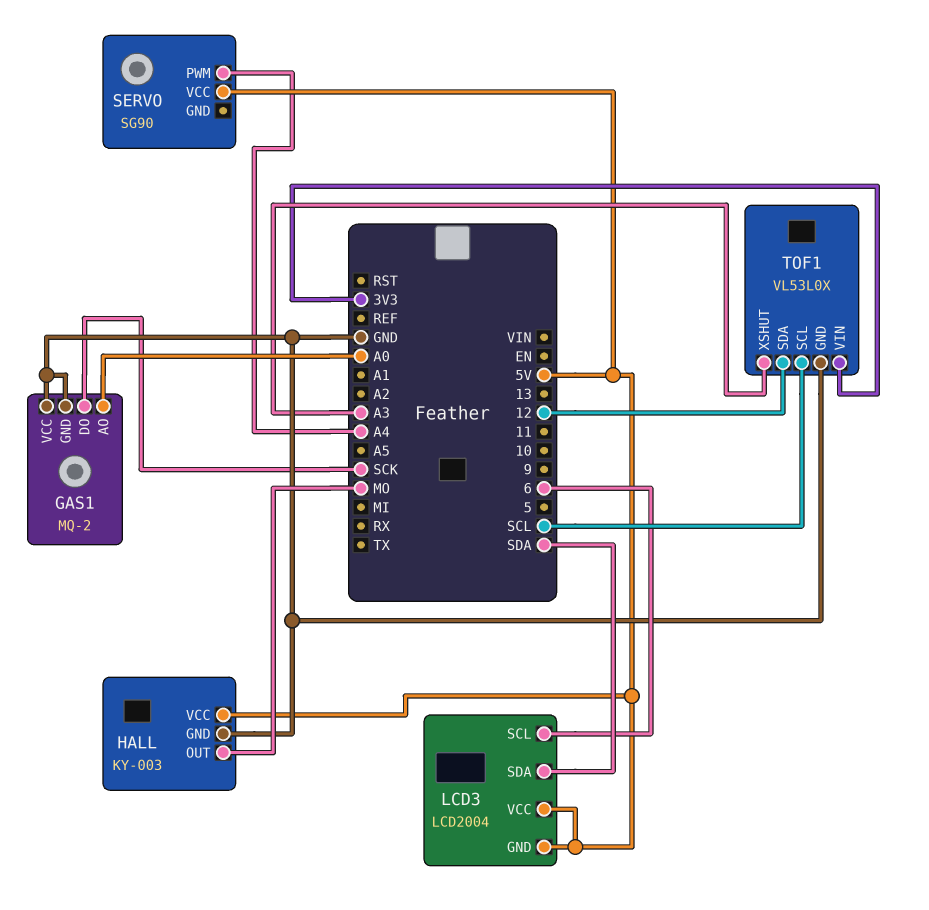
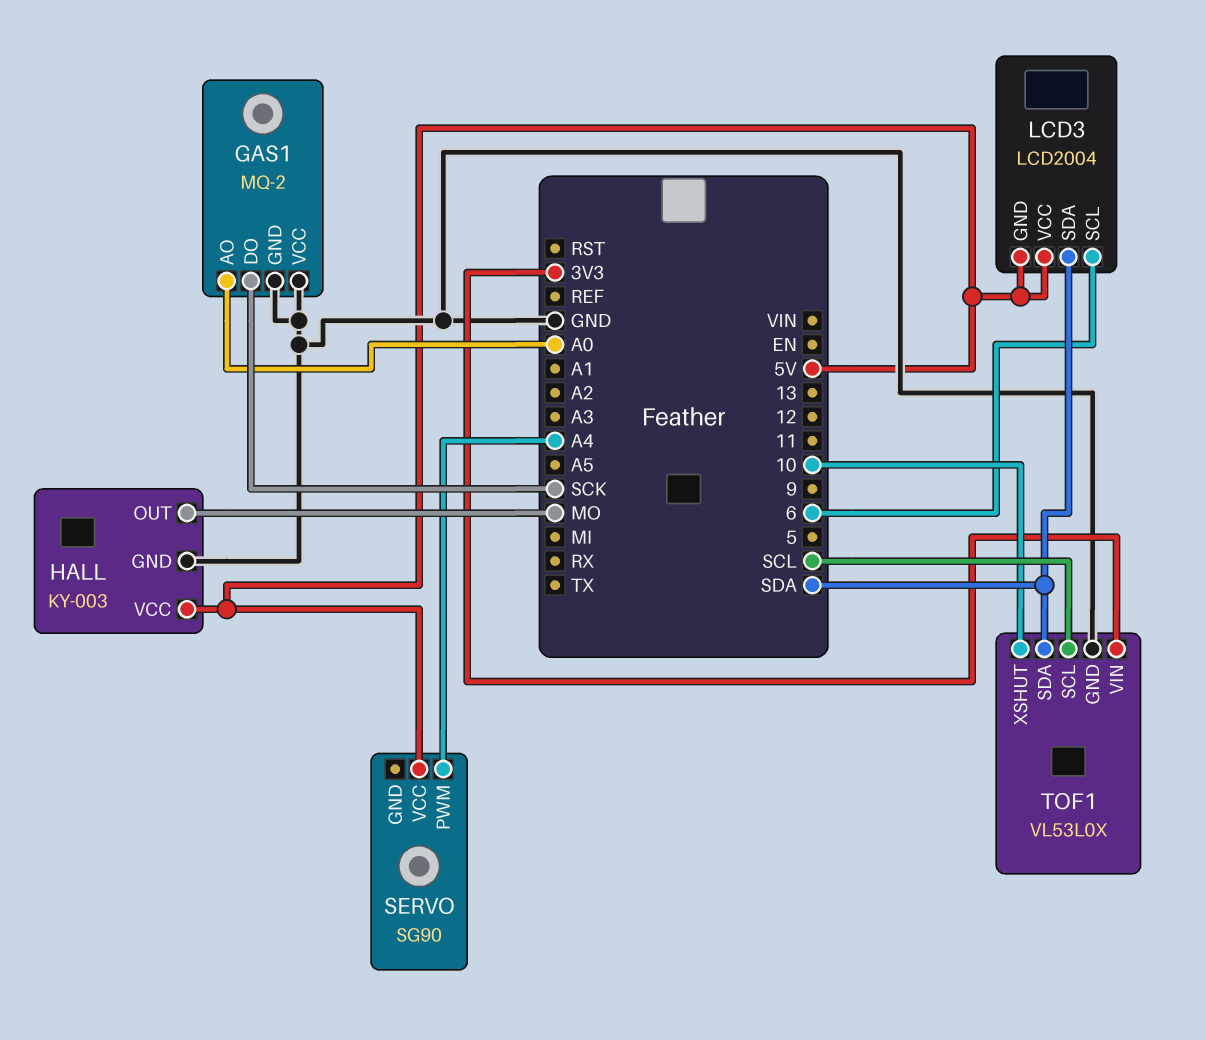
TOF1 pin SDA: 12 -> SDA
TOF1 pin XSHUT: A3 -> 10

